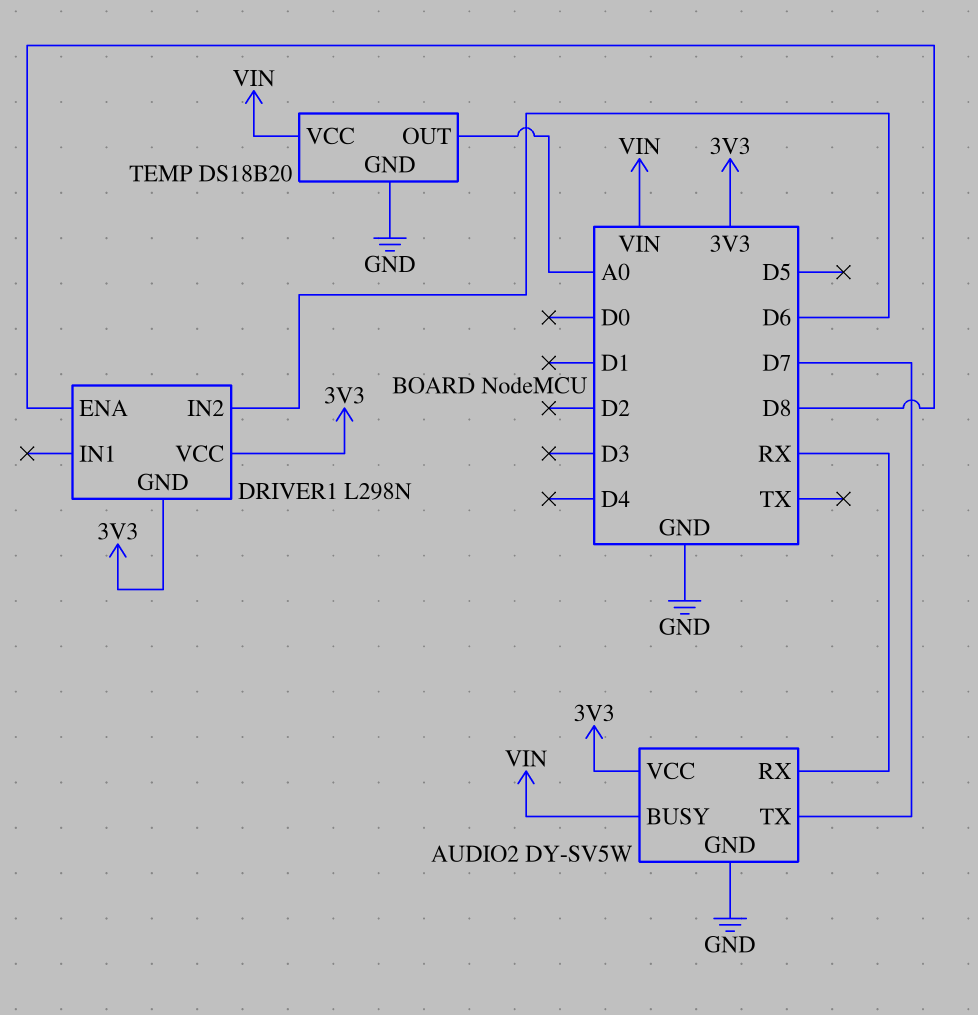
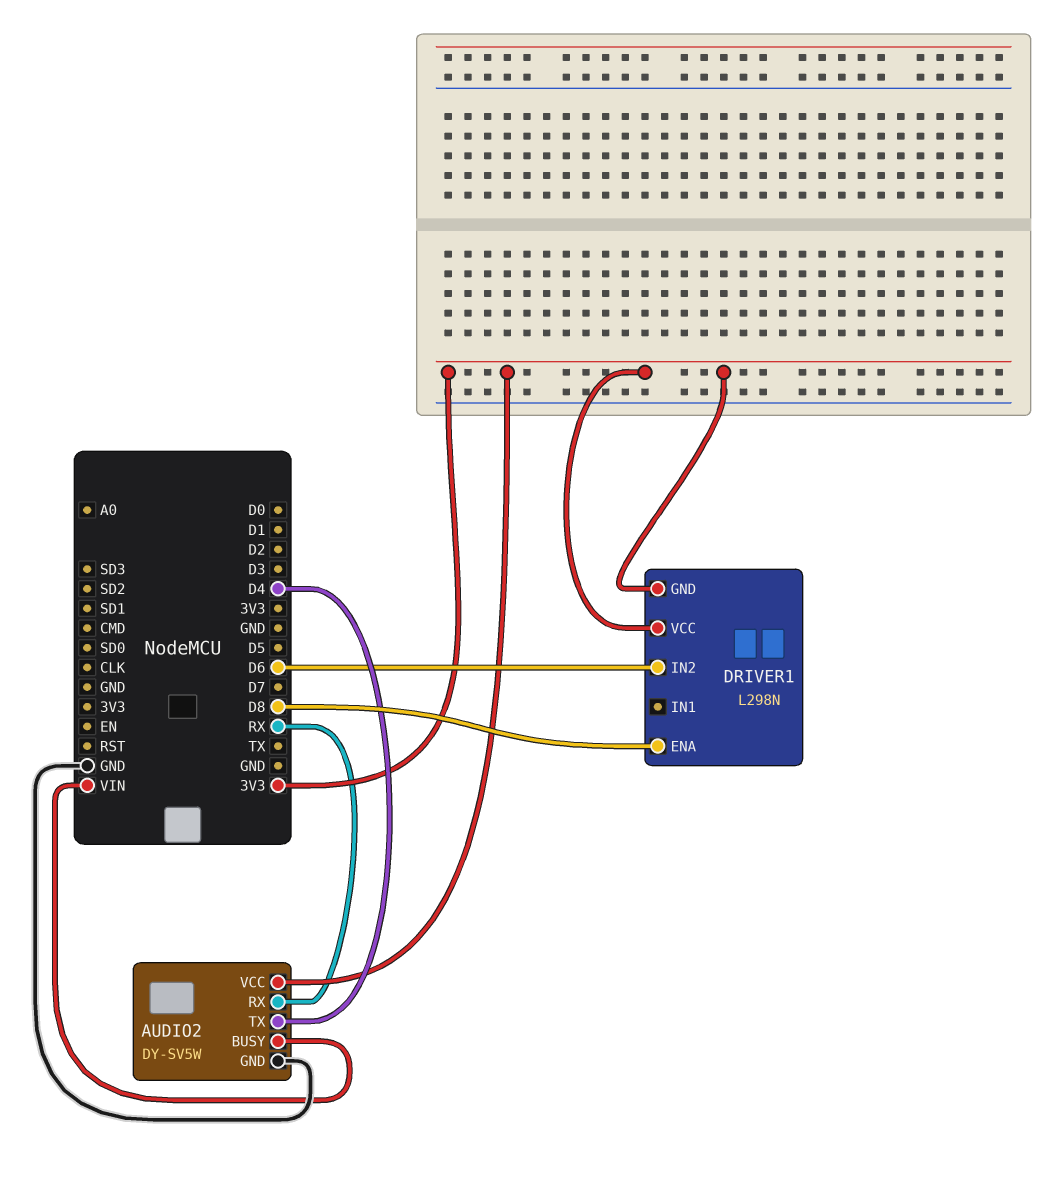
AUDIO2 pin TX: D7 -> D4
TEMP: DS18B20 -> none
TEMP pin GND: GND -> none
TEMP pin OUT: A0 -> none
TEMP pin VCC: VIN -> none

